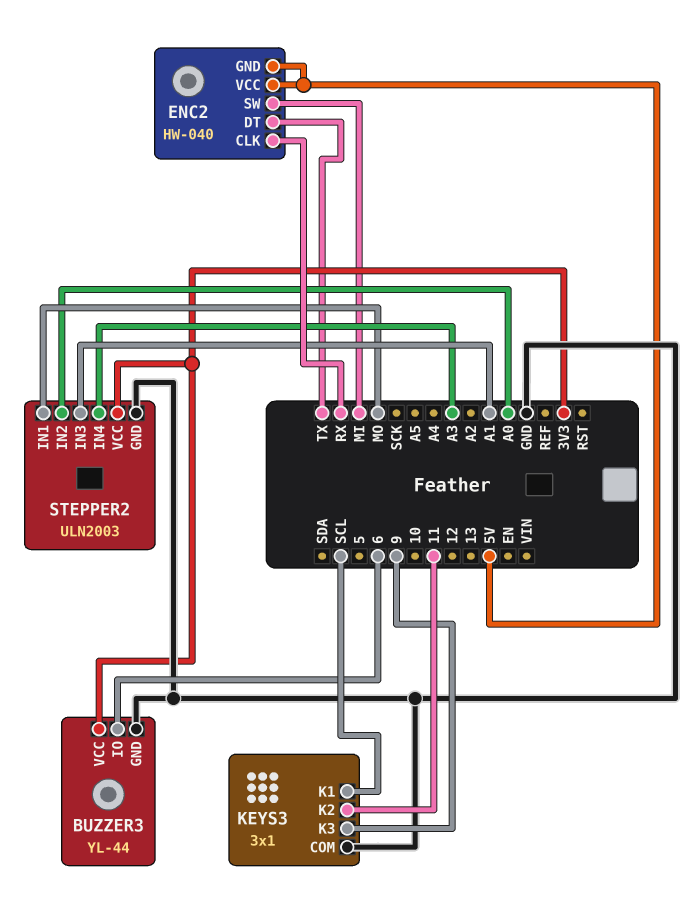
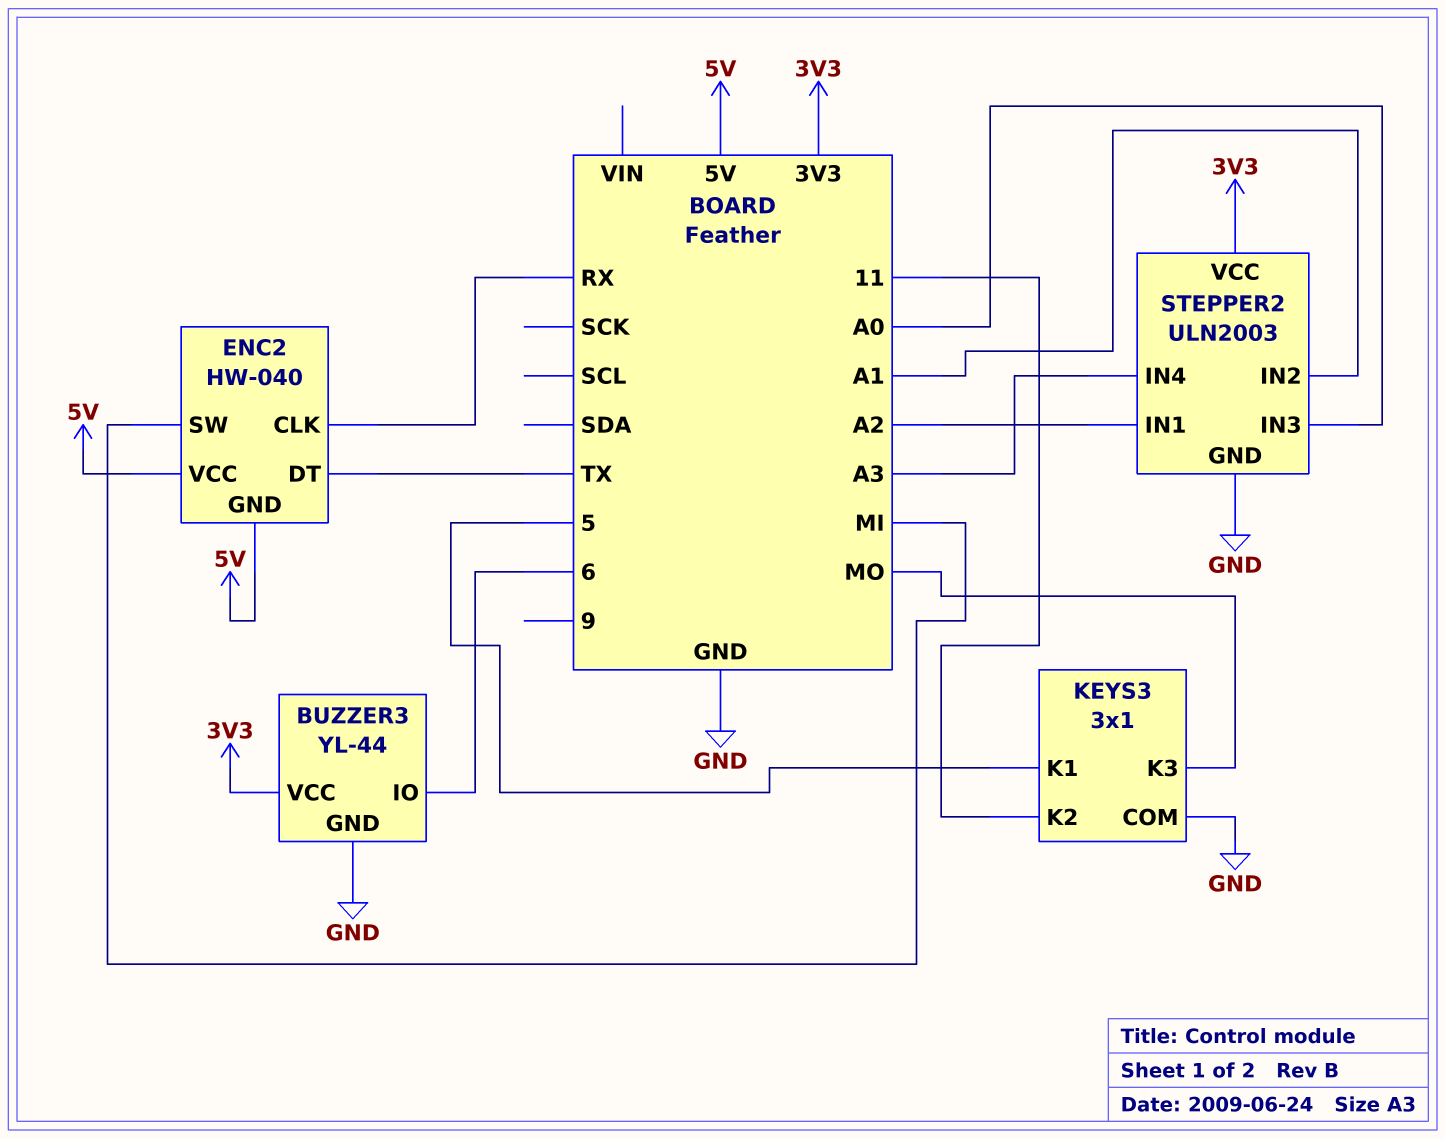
KEYS3 pin K1: SCL -> 5
KEYS3 pin K3: 9 -> MO
STEPPER2 pin IN1: MO -> A2
STEPPER2 pin IN2: A0 -> A1
STEPPER2 pin IN3: A1 -> A0

